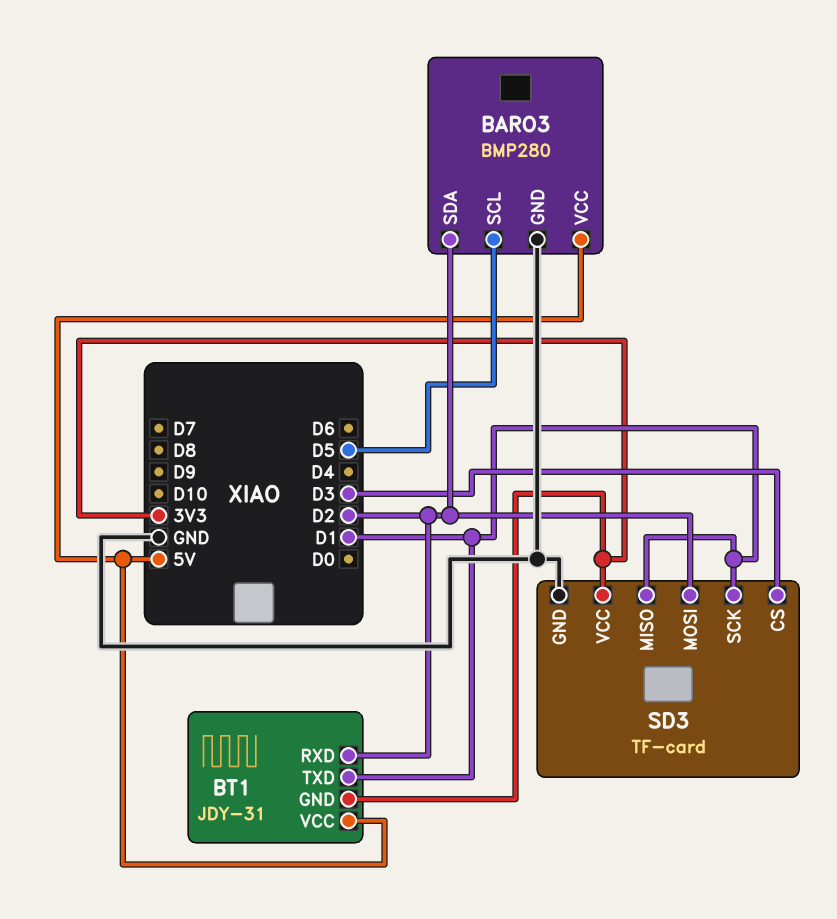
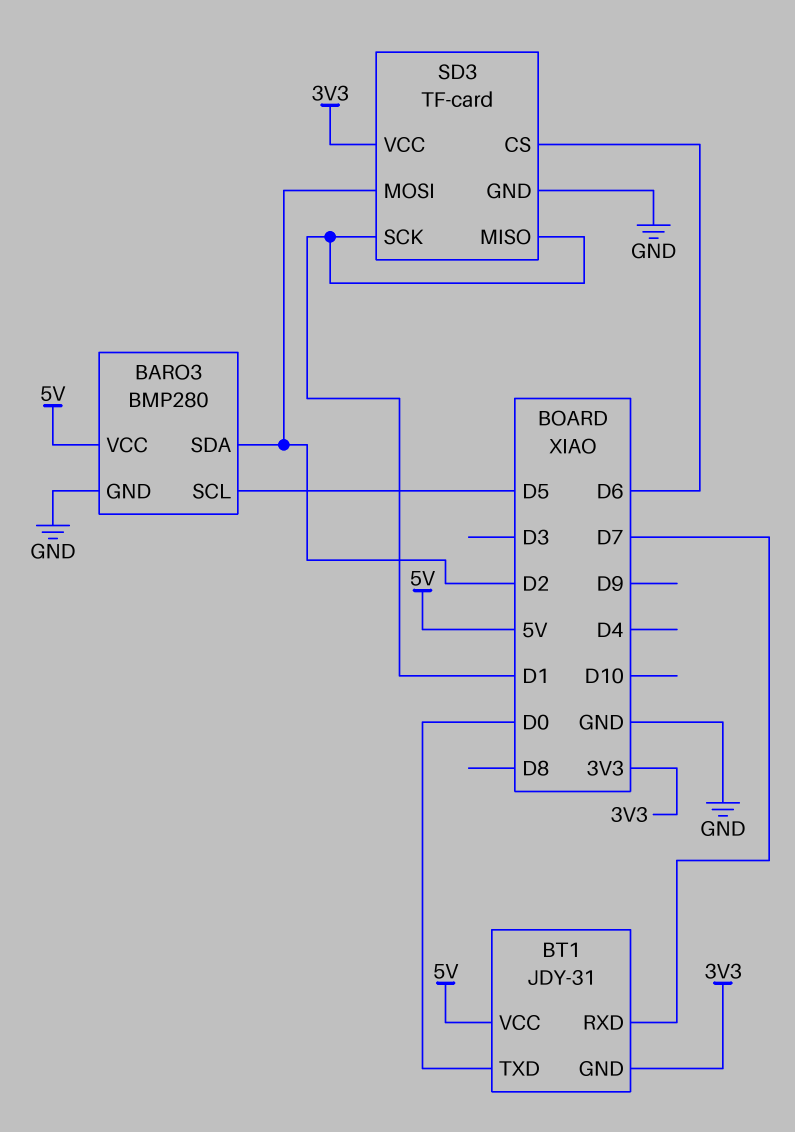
BT1 pin RXD: D2 -> D7
BT1 pin TXD: D1 -> D0
SD3 pin CS: D3 -> D6

